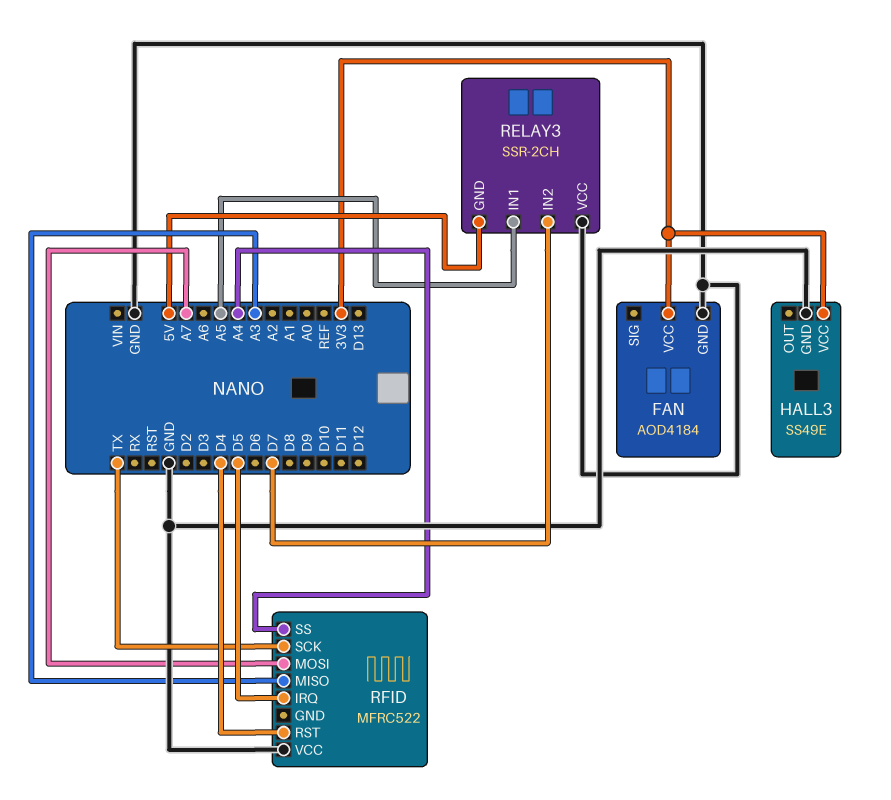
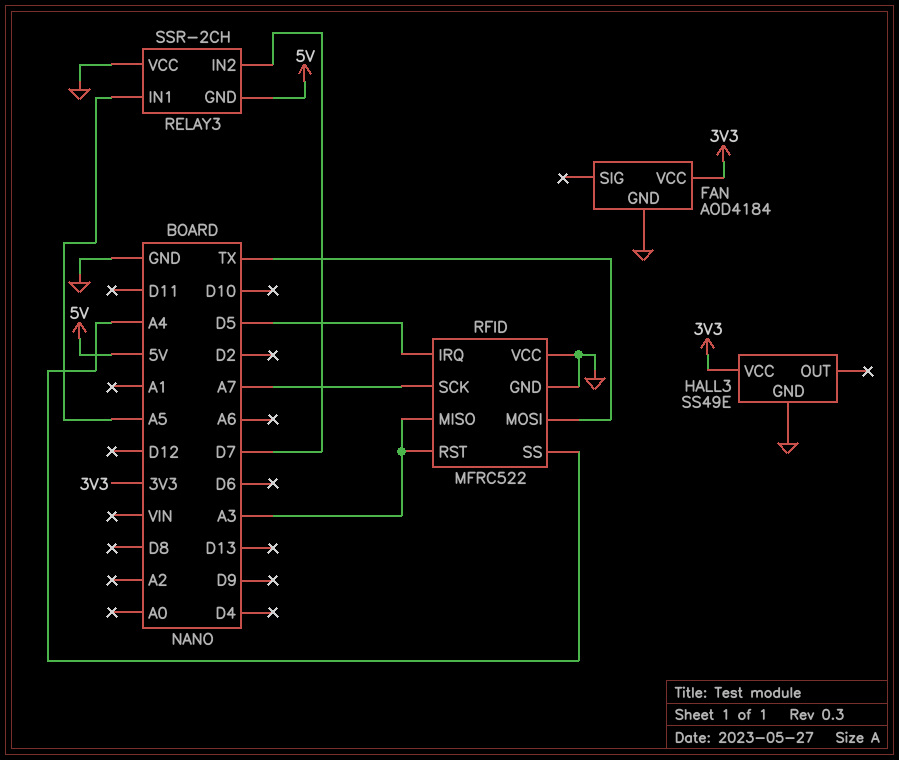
RFID pin GND: none -> GND
RFID pin MOSI: A7 -> TX
RFID pin RST: D4 -> A3
RFID pin SCK: TX -> A7

